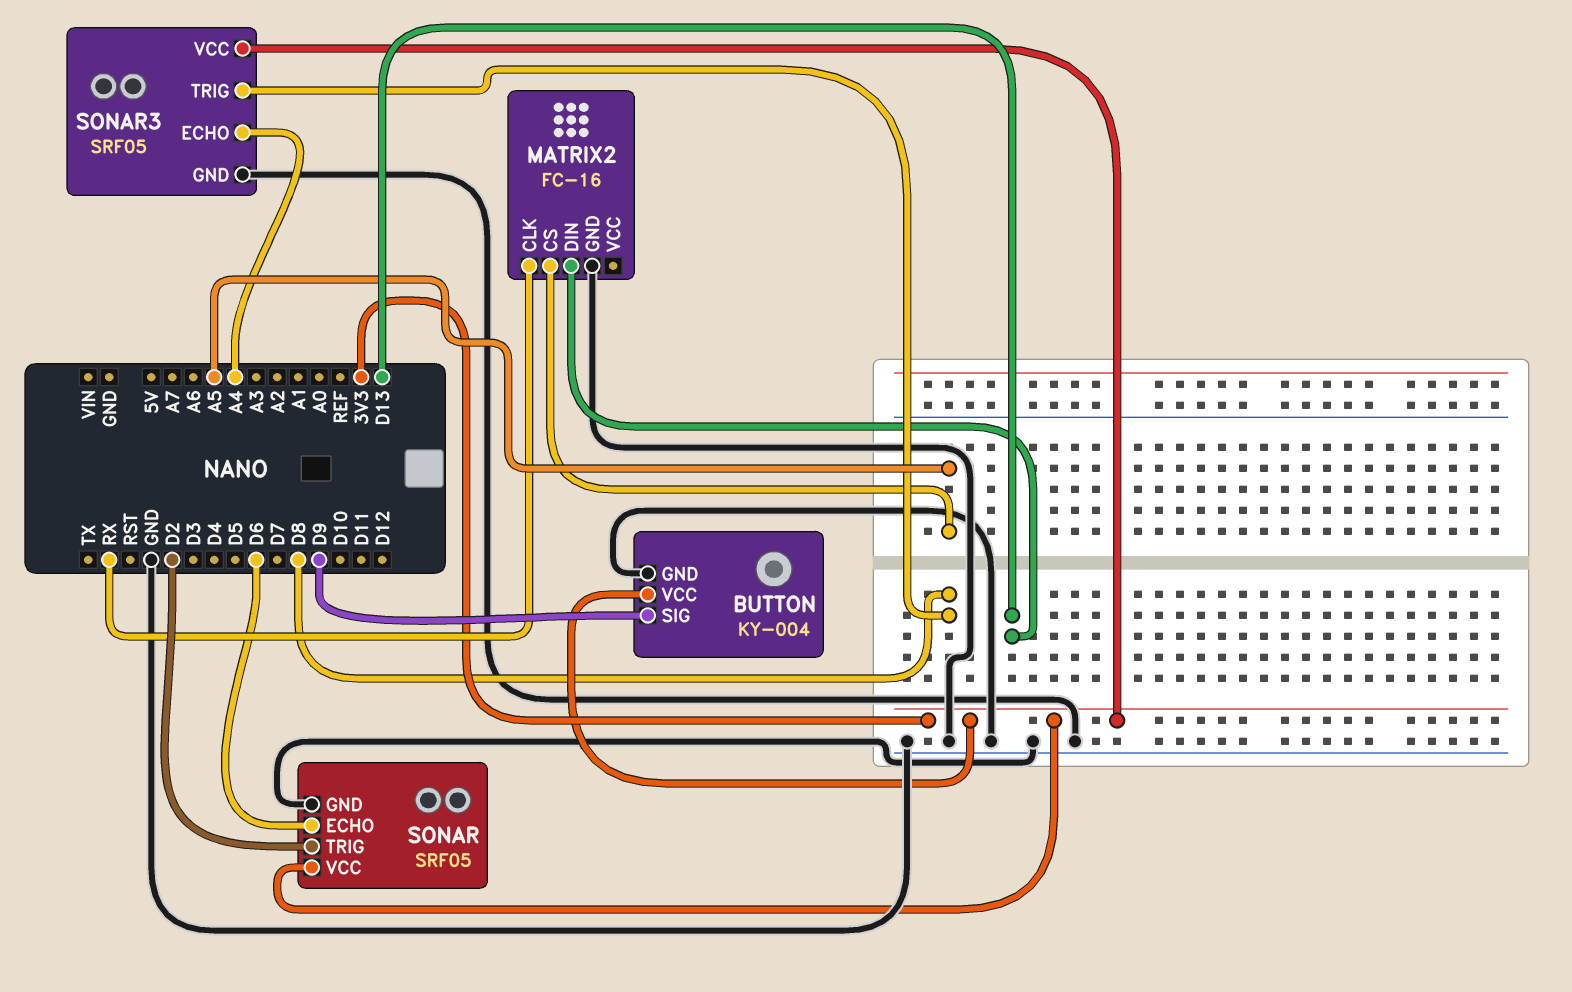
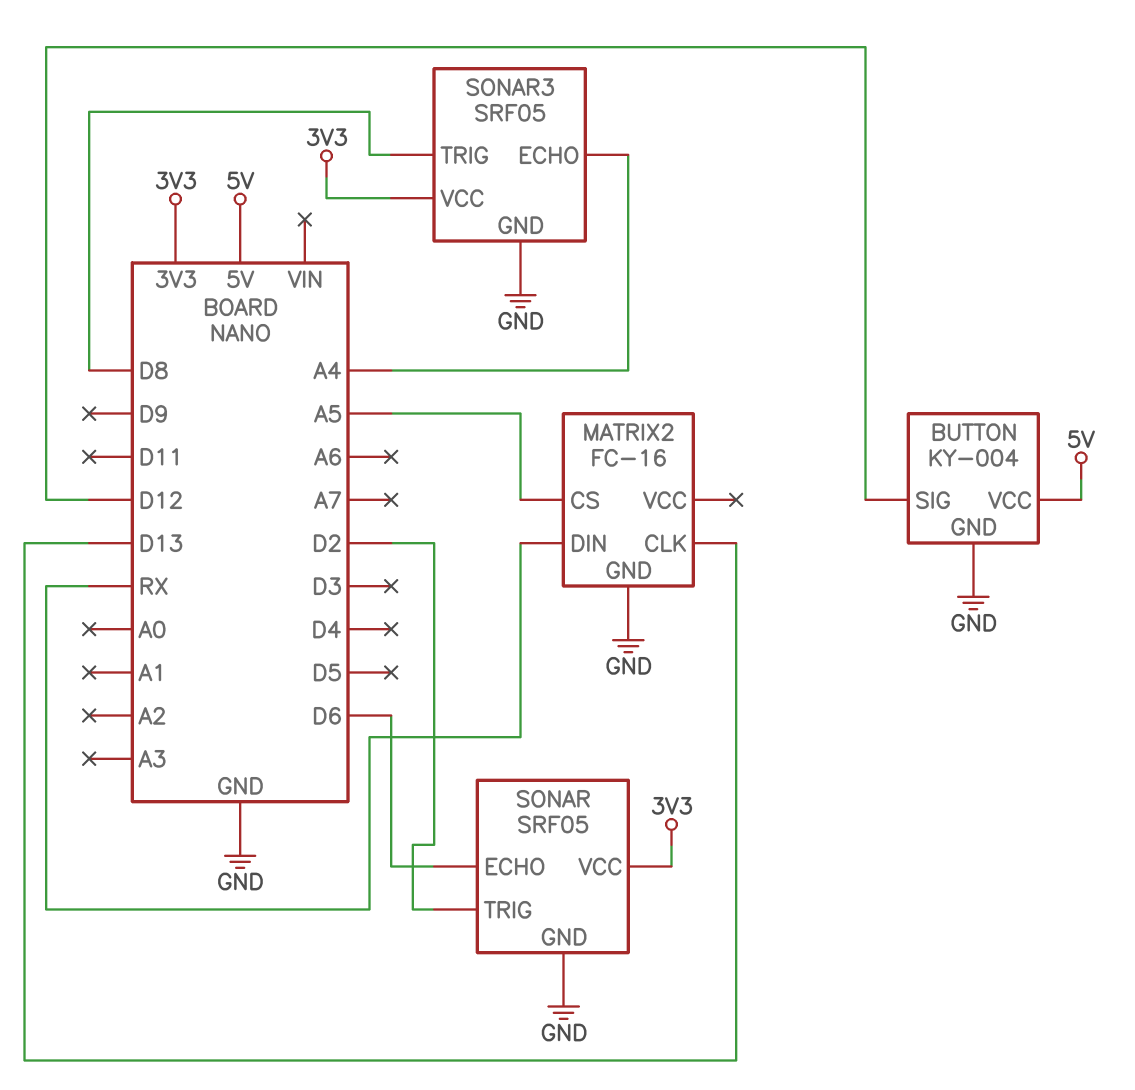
BUTTON pin SIG: D9 -> D12
BUTTON pin VCC: 3V3 -> 5V
MATRIX2 pin CLK: RX -> D13
MATRIX2 pin DIN: D13 -> RX

